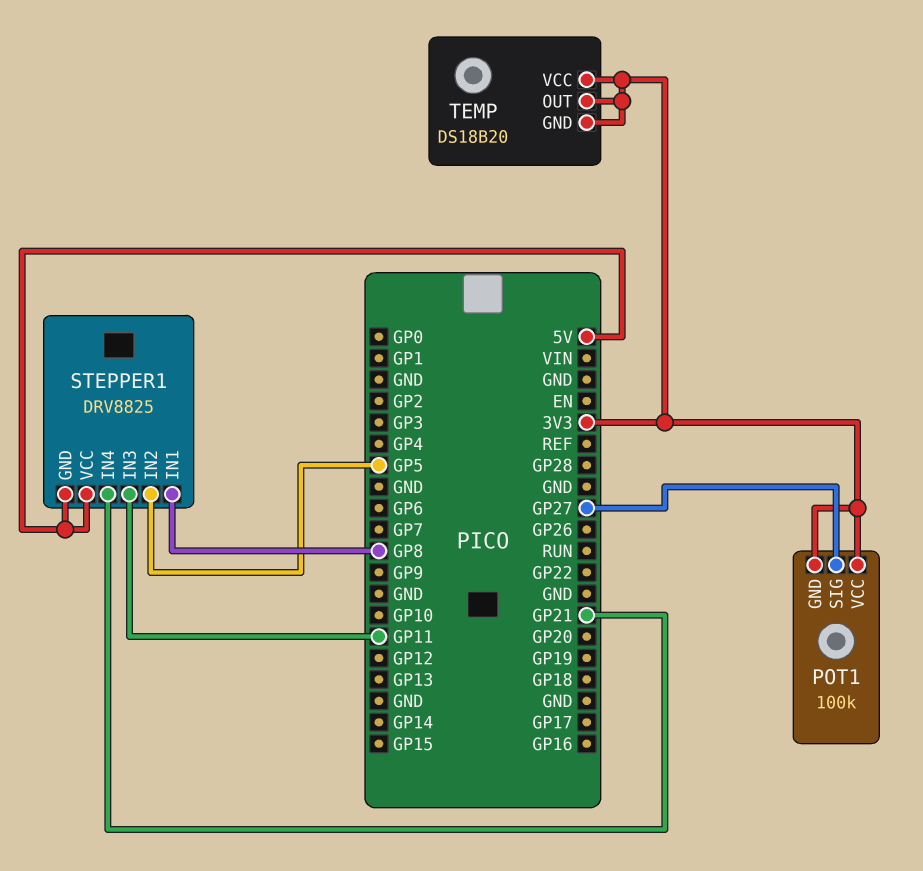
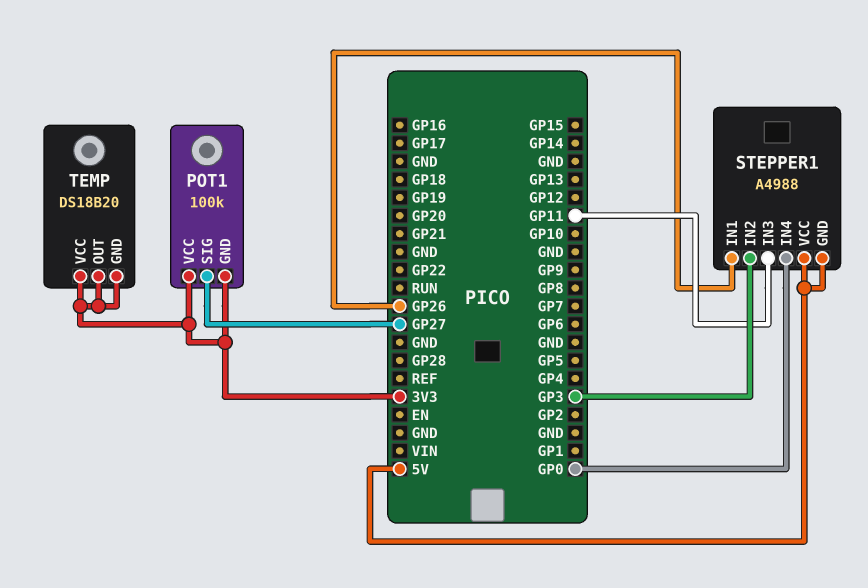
STEPPER1: DRV8825 -> A4988
STEPPER1 pin IN1: GP8 -> GP26
STEPPER1 pin IN2: GP5 -> GP3
STEPPER1 pin IN4: GP21 -> GP0

